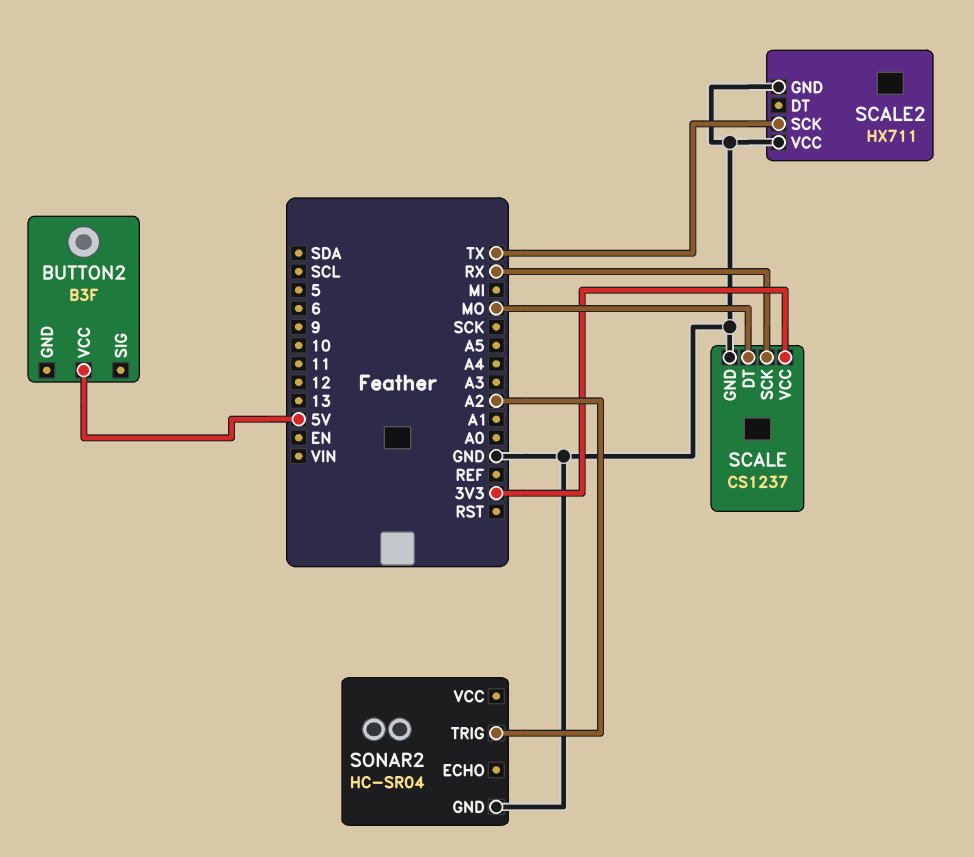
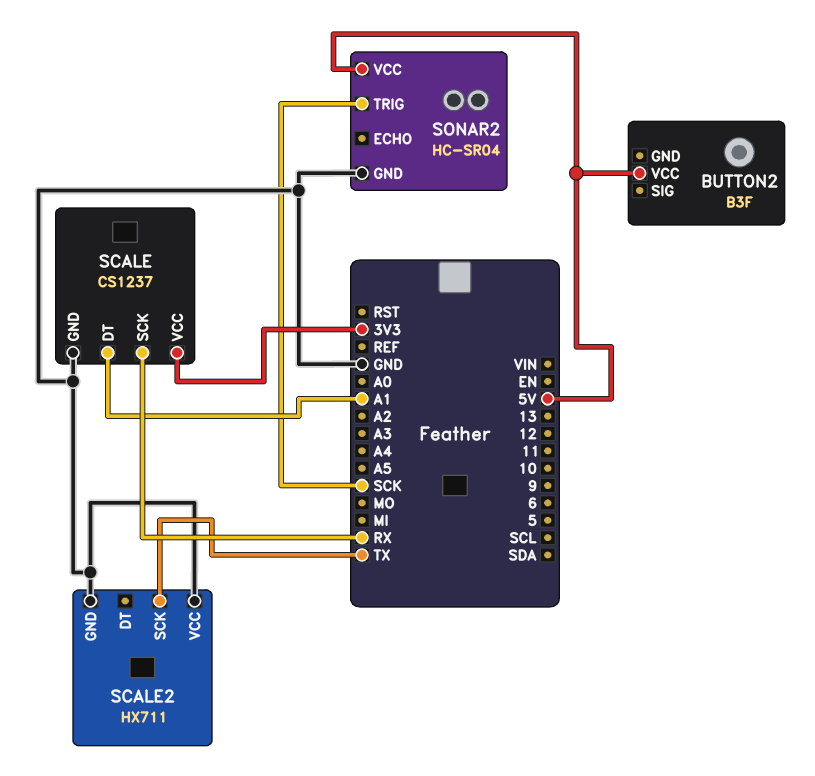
SCALE pin DT: MO -> A1
SONAR2 pin TRIG: A2 -> SCK
SONAR2 pin VCC: none -> 5V

